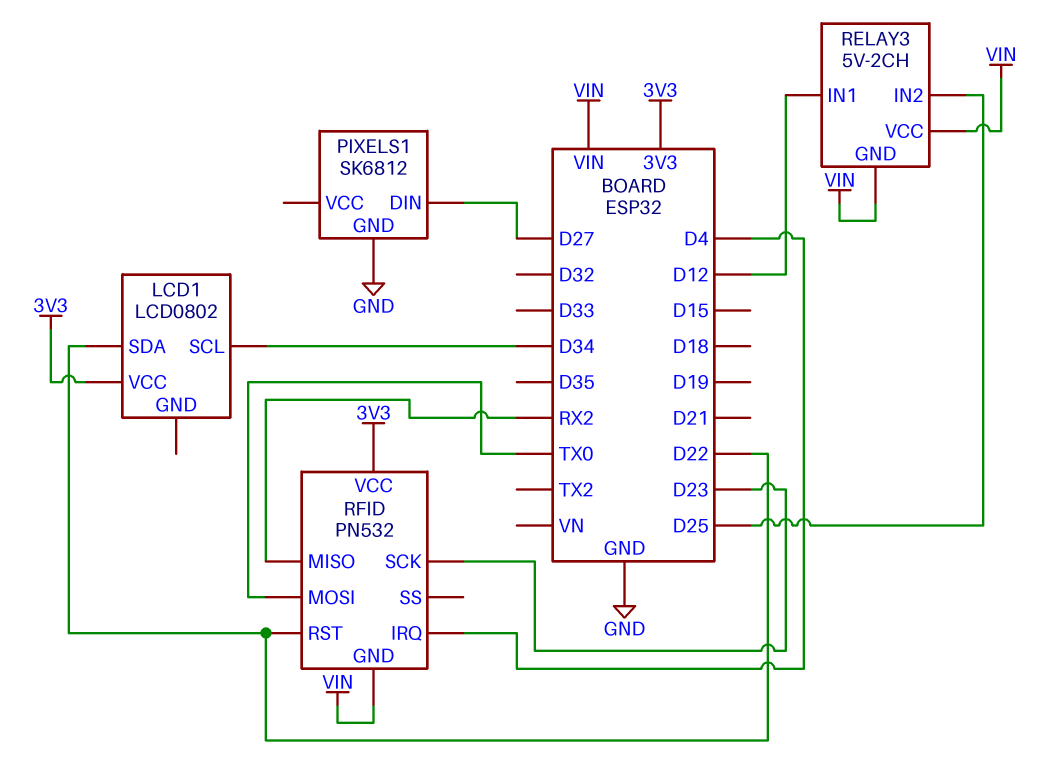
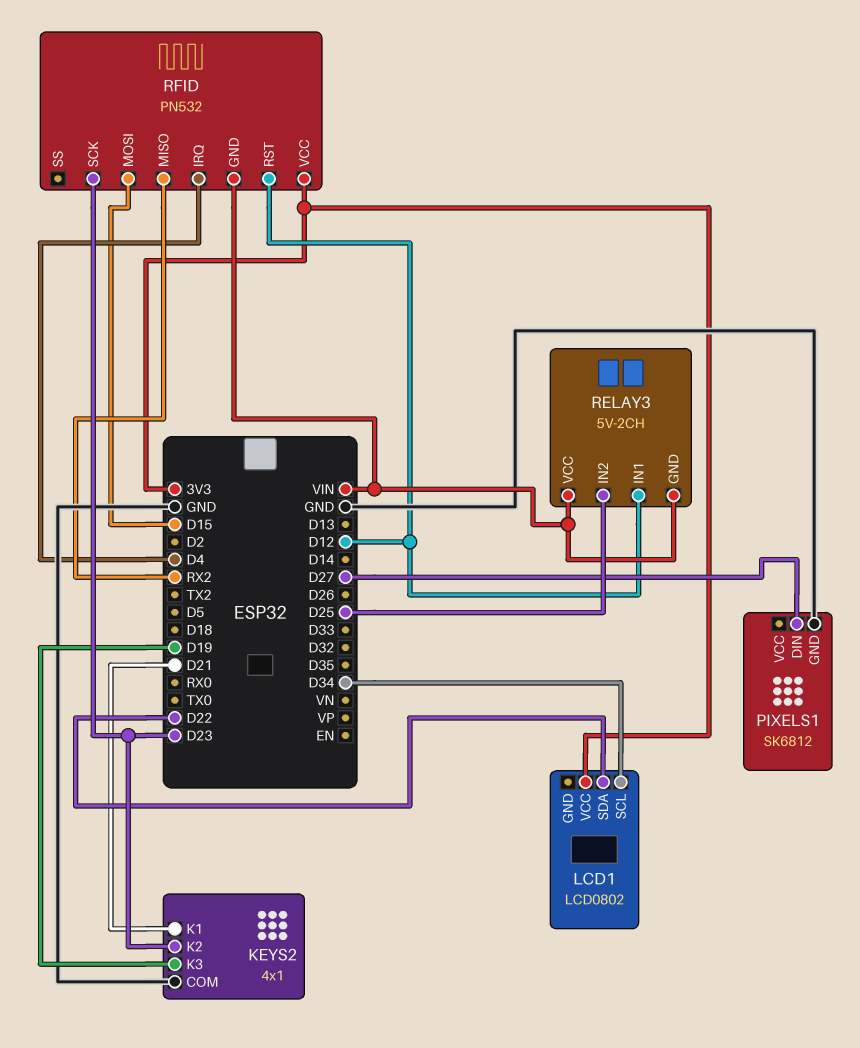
KEYS2: none -> 4x1
KEYS2 pin COM: none -> GND
KEYS2 pin K1: none -> D21
KEYS2 pin K2: none -> D23
KEYS2 pin K3: none -> D19
RFID pin MOSI: TX0 -> D15
RFID pin RST: D22 -> D12

